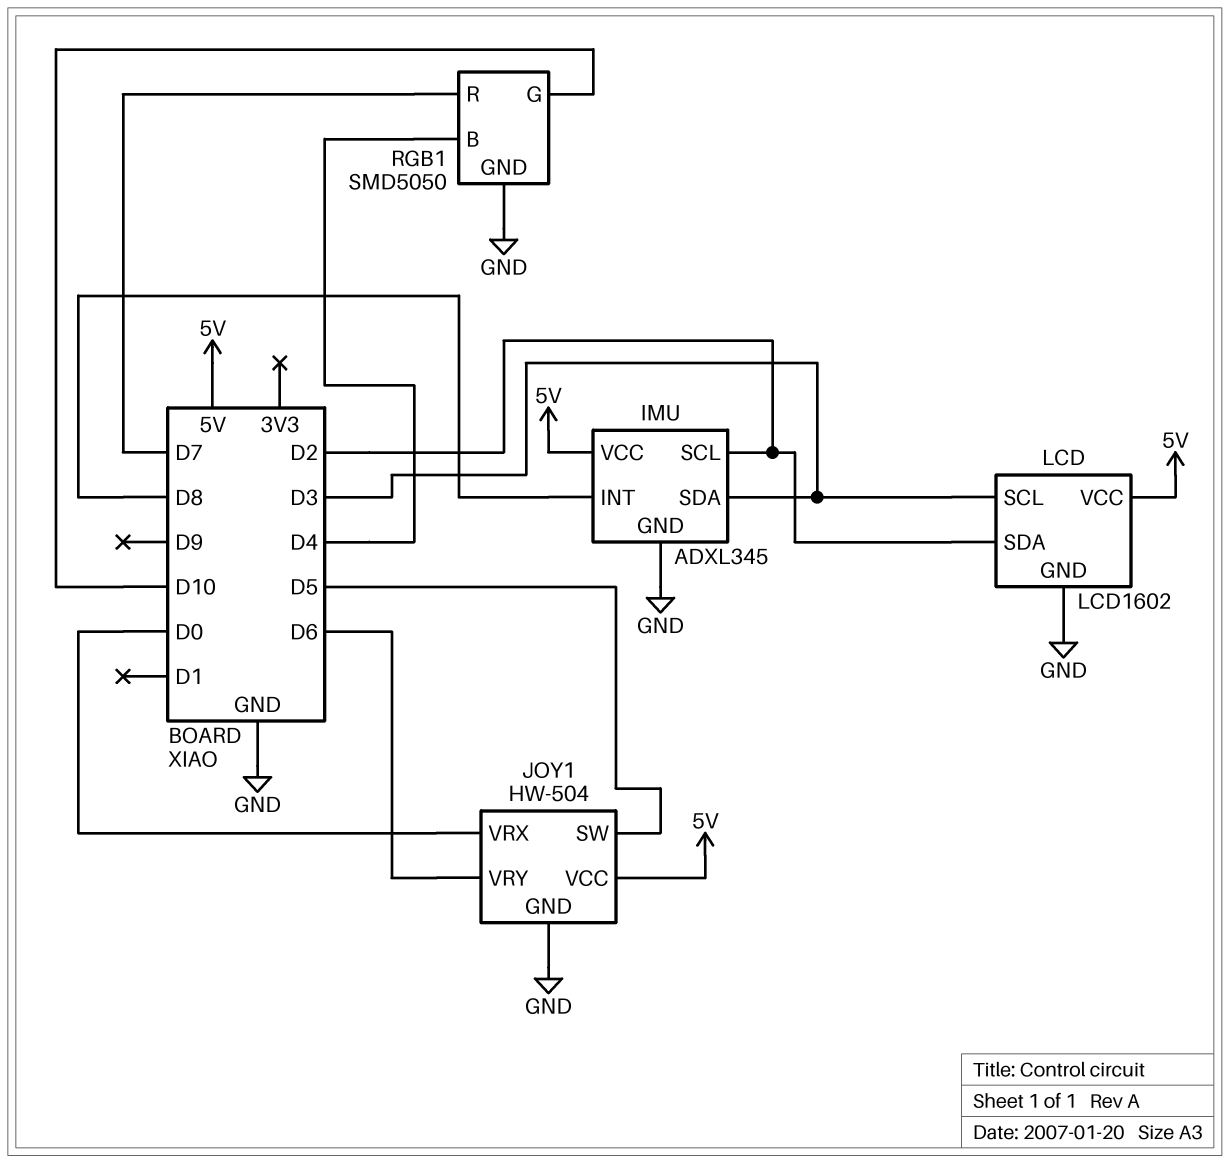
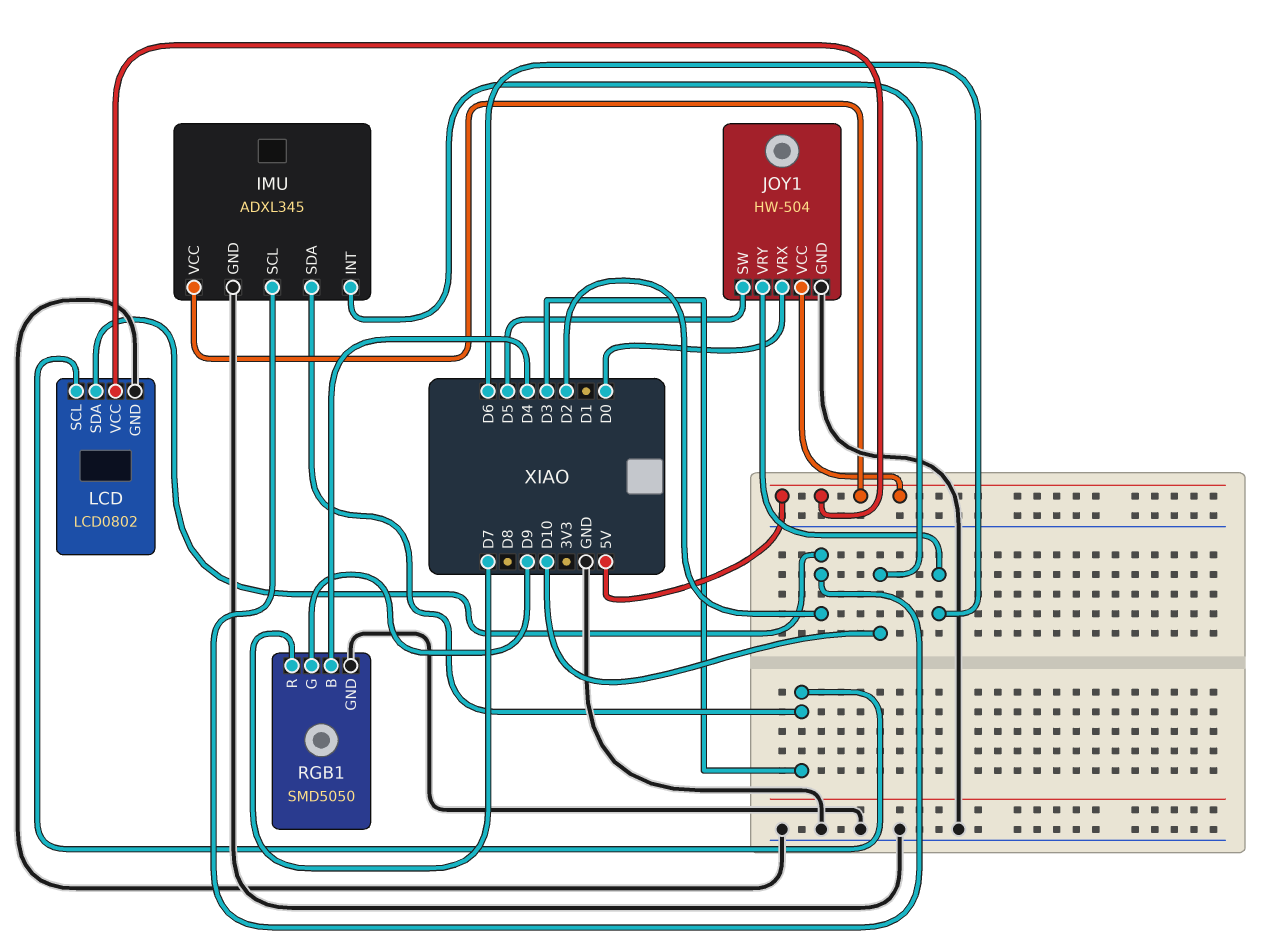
IMU pin INT: D8 -> D10
LCD: LCD1602 -> LCD0802
RGB1 pin G: D10 -> D9

